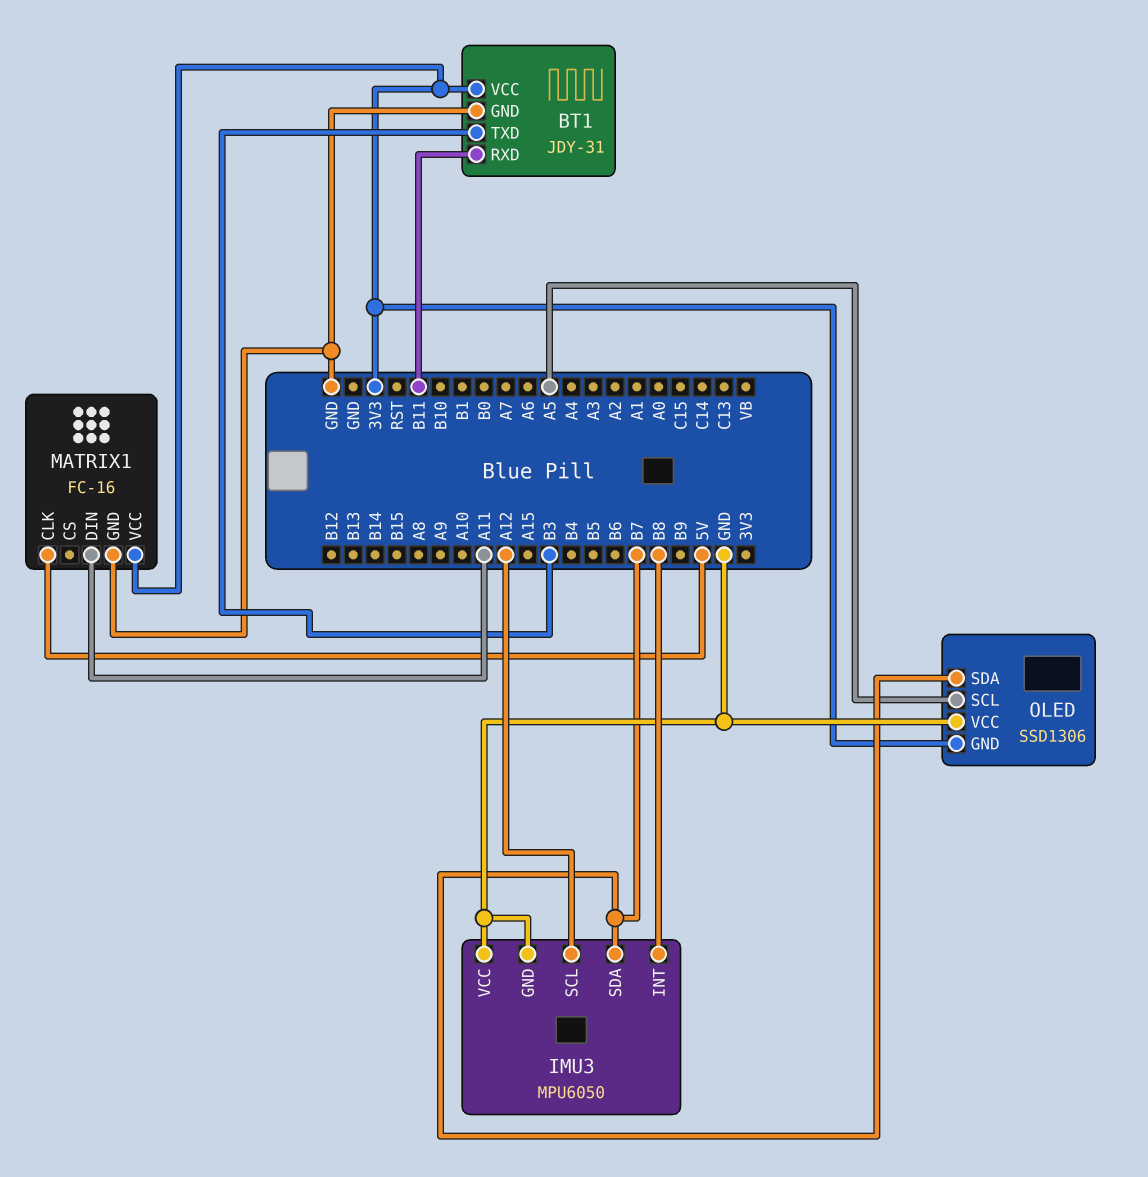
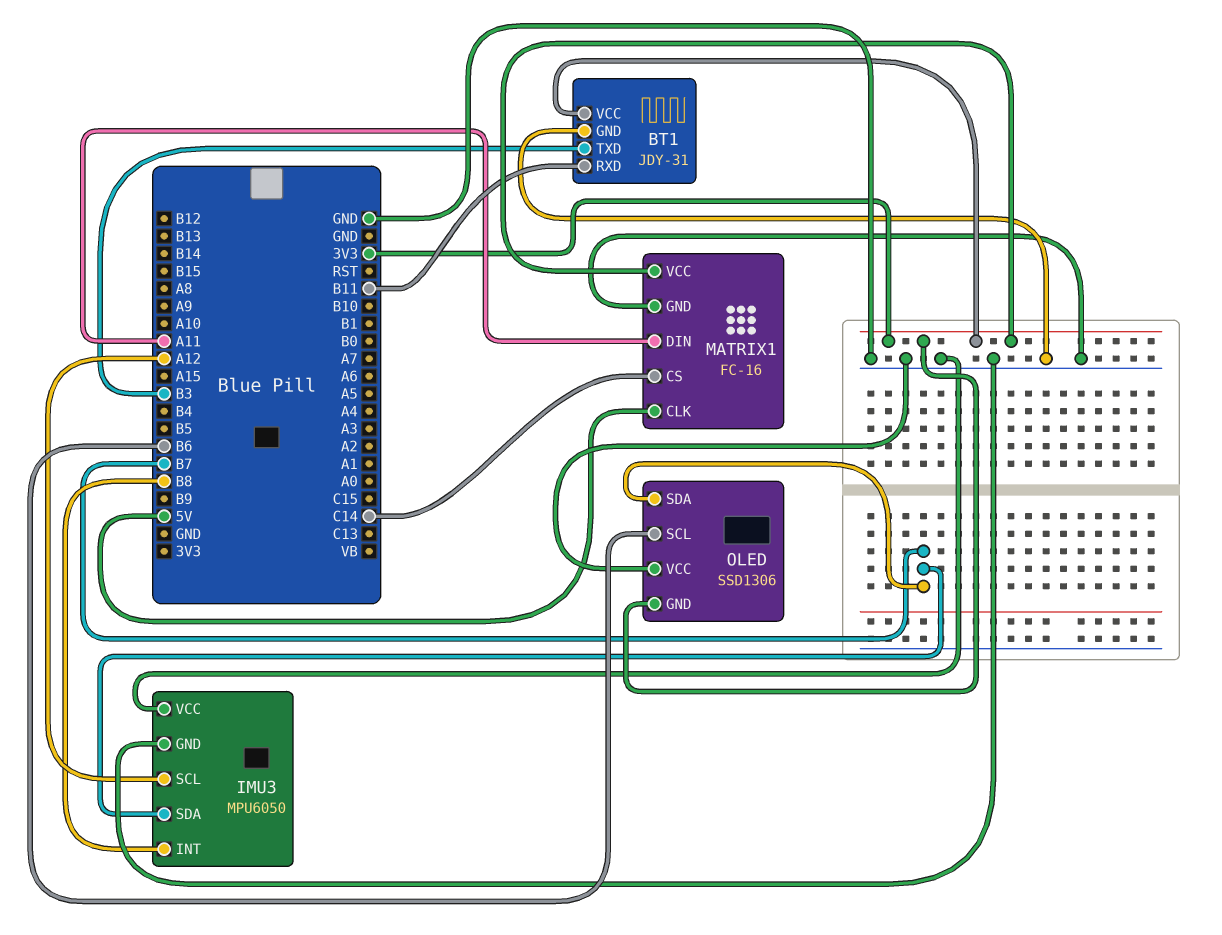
MATRIX1 pin CS: none -> C14
OLED pin SCL: A5 -> B6

